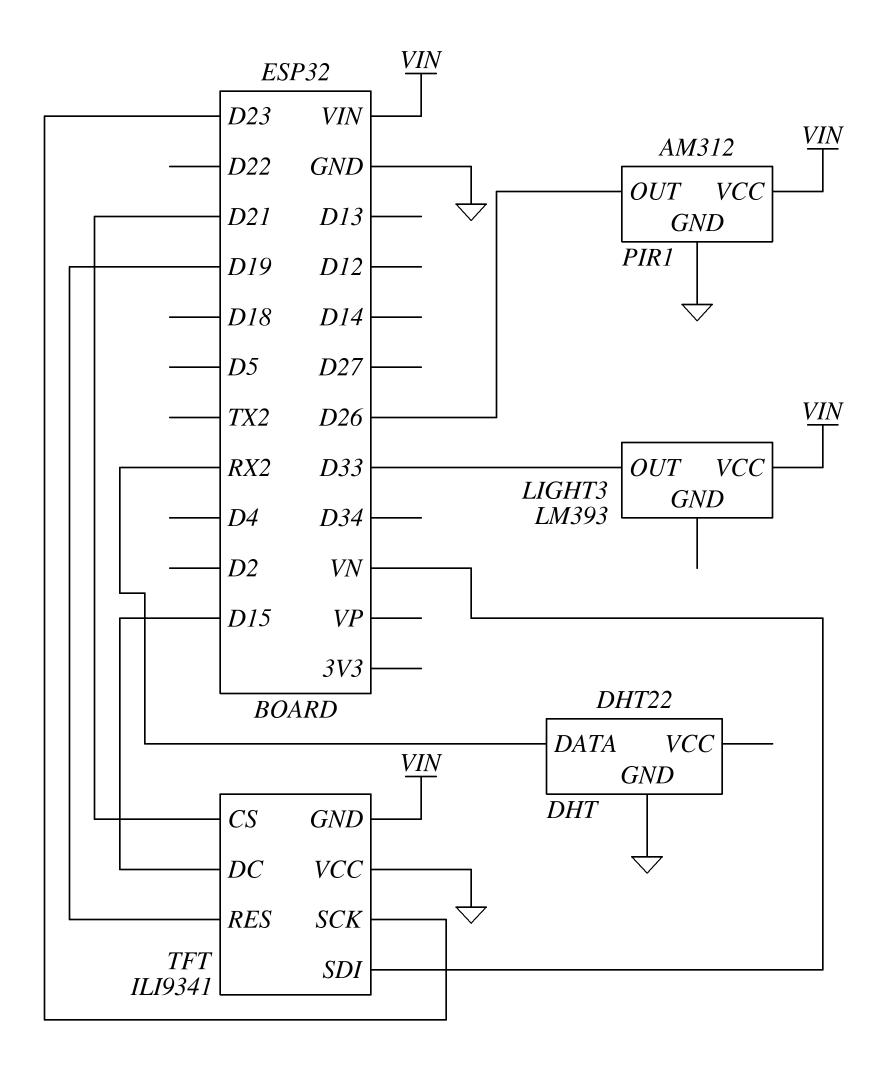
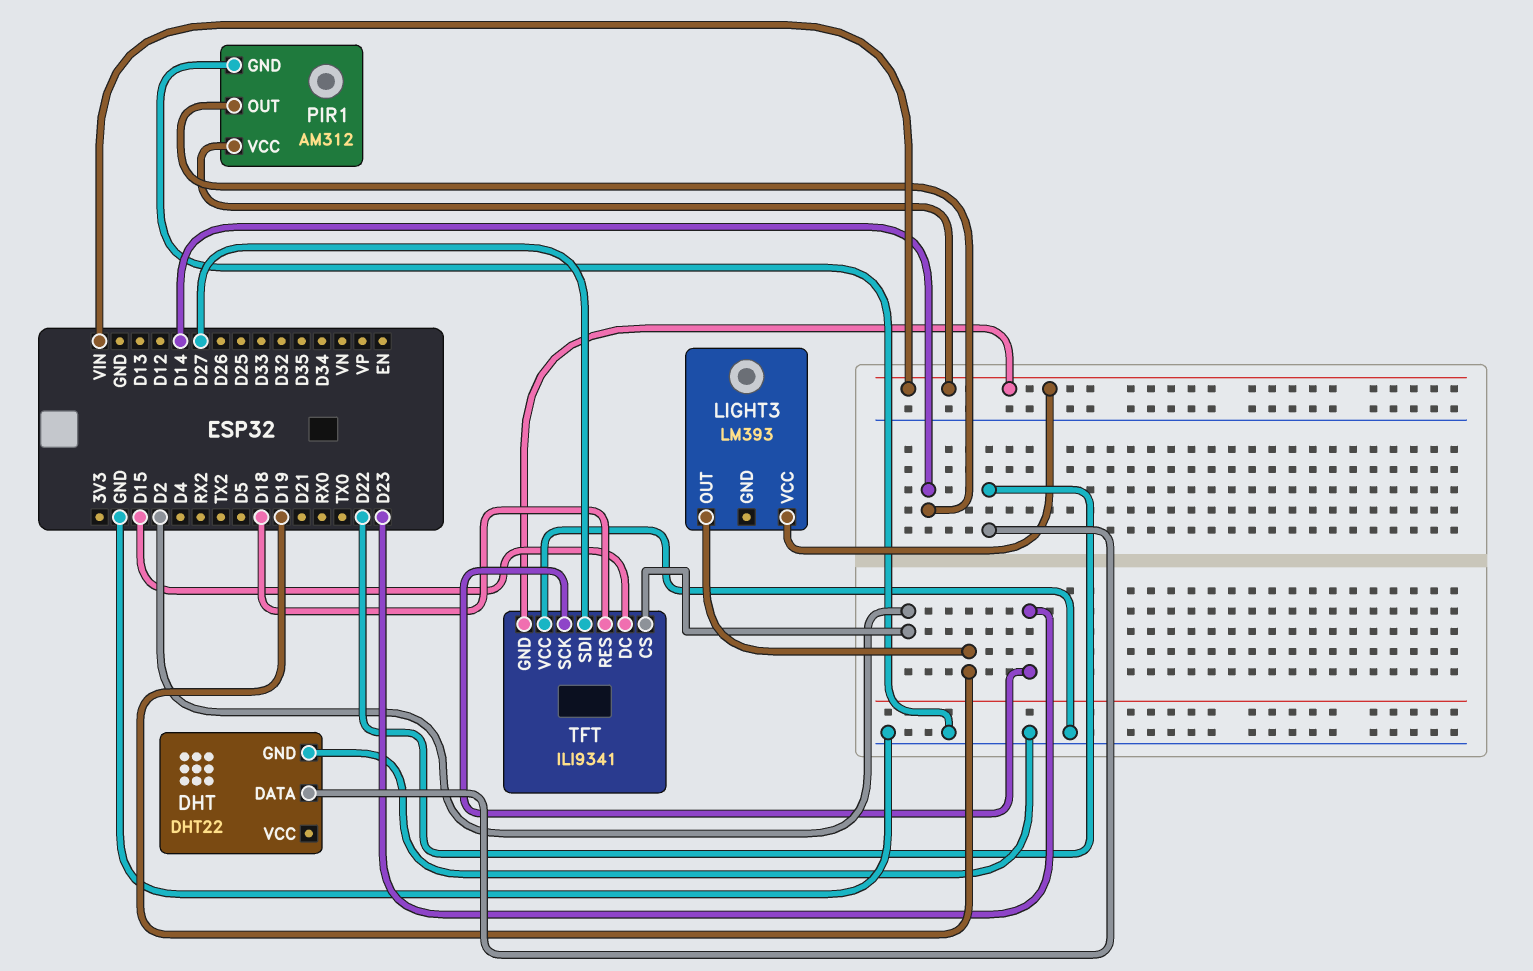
DHT pin DATA: RX2 -> D22
LIGHT3 pin OUT: D33 -> D19
PIR1 pin OUT: D26 -> D14
TFT pin CS: D21 -> D2
TFT pin RES: D19 -> D18
TFT pin SDI: VN -> D27

